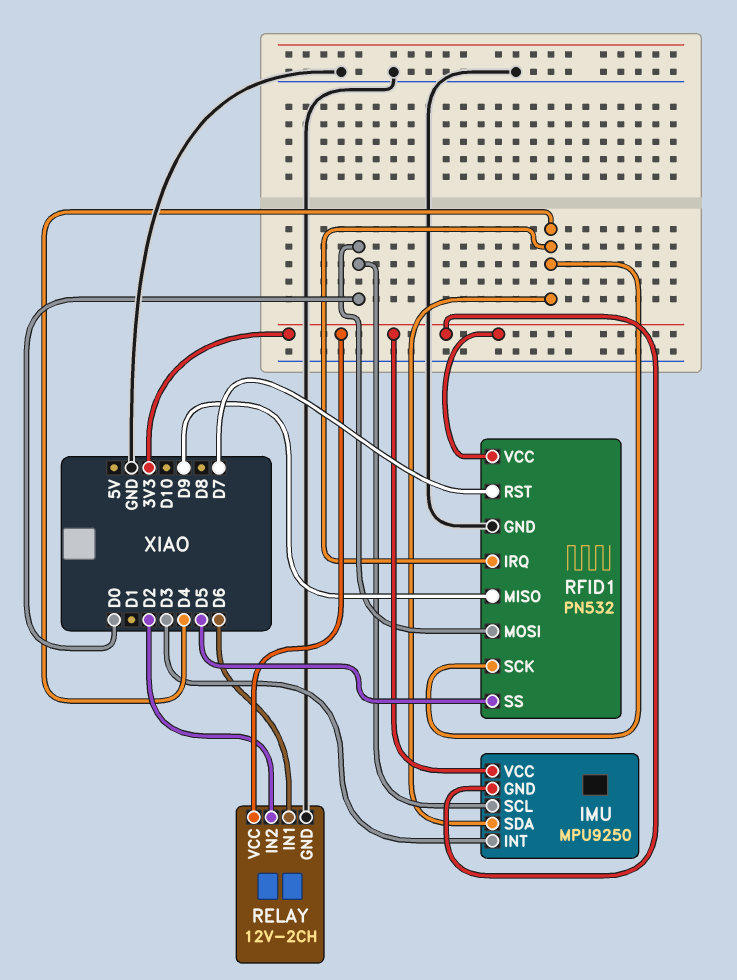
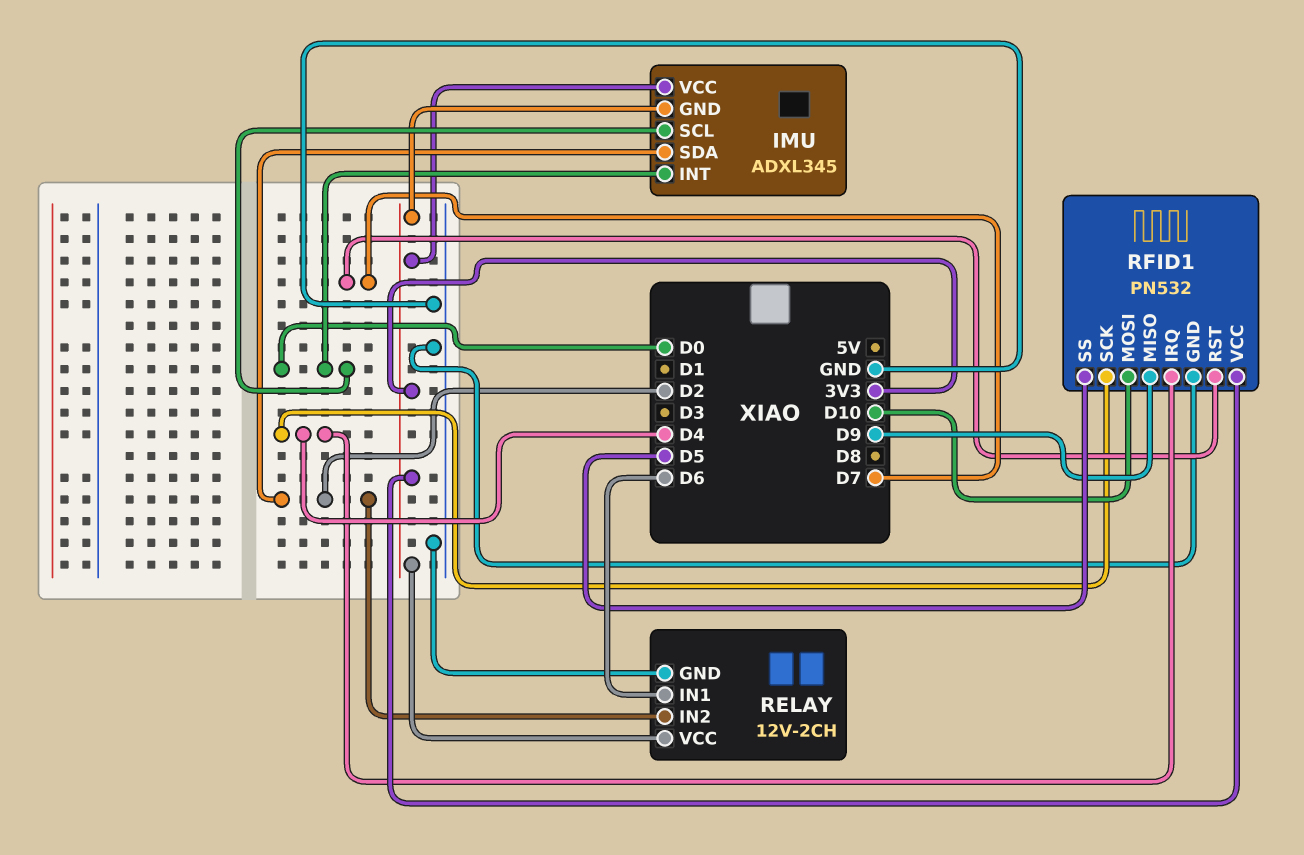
IMU: MPU9250 -> ADXL345
IMU pin INT: D3 -> D0
IMU pin SDA: D4 -> D2
RFID1 pin MOSI: D0 -> D10

